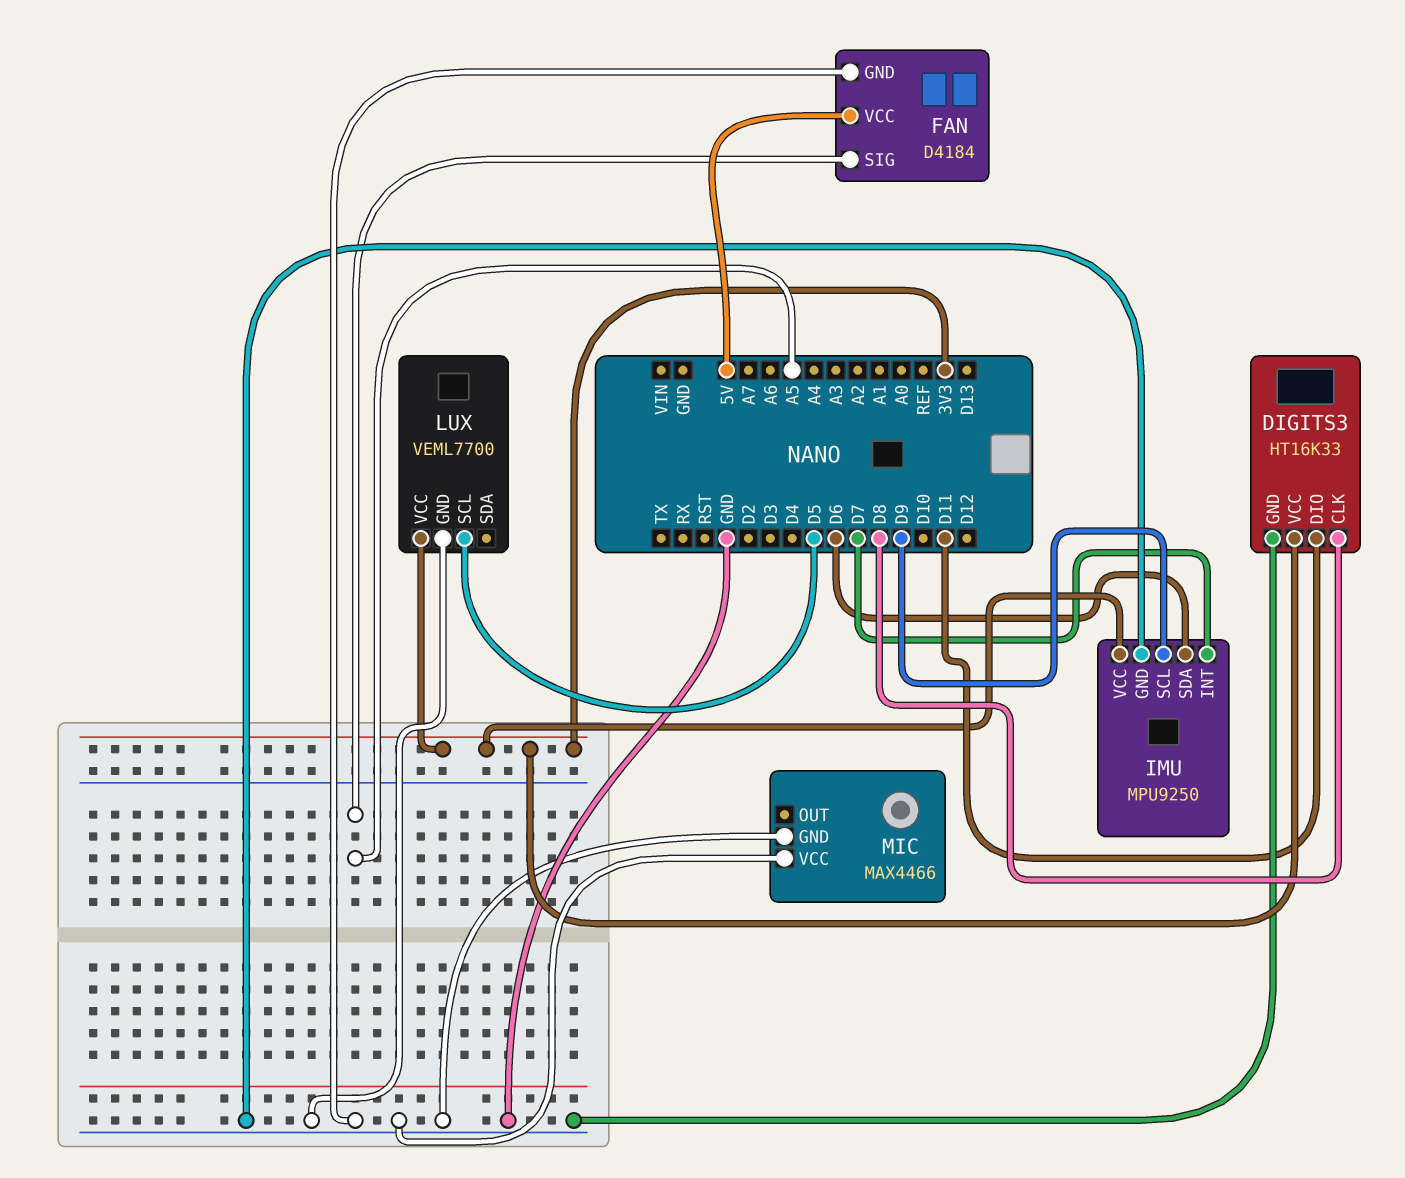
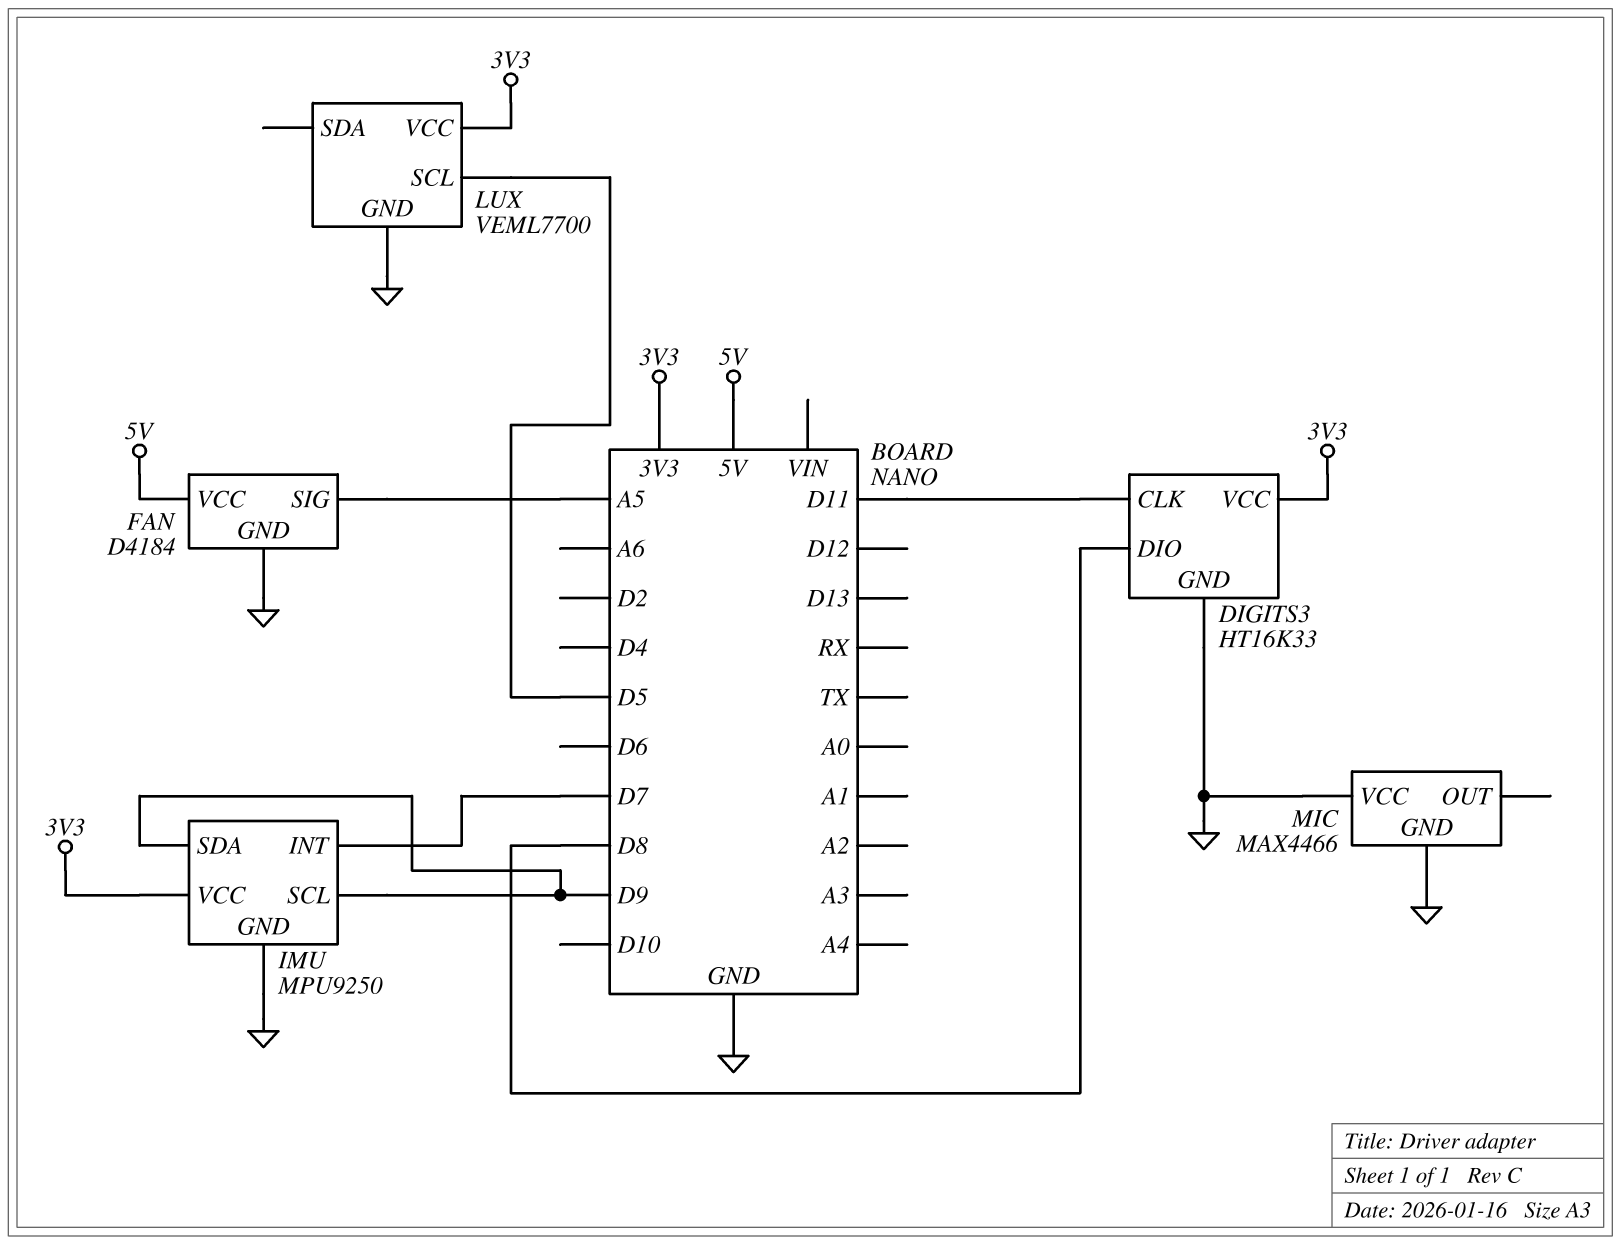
DIGITS3 pin CLK: D8 -> D11
DIGITS3 pin DIO: D11 -> D8
IMU pin SDA: D6 -> D9

